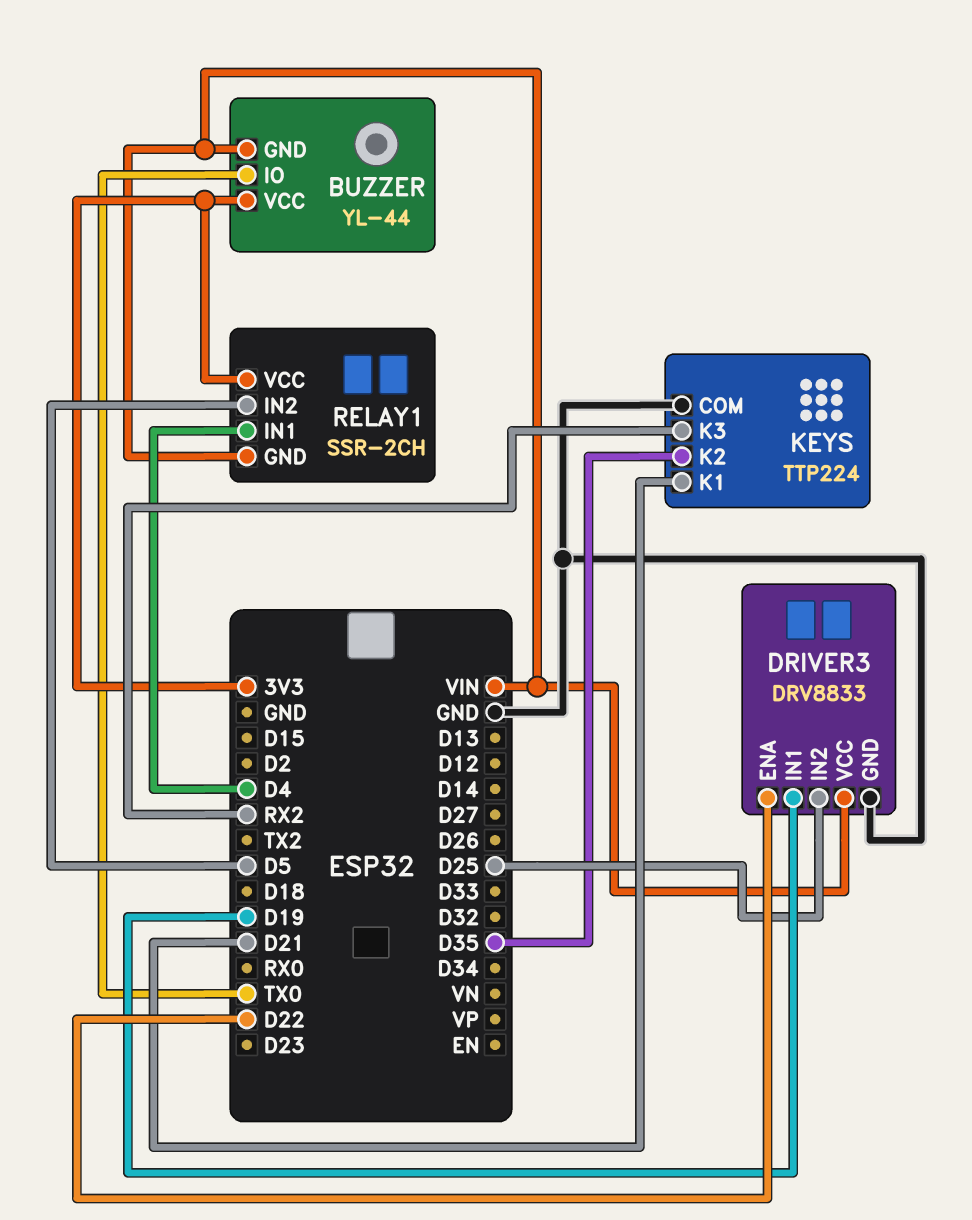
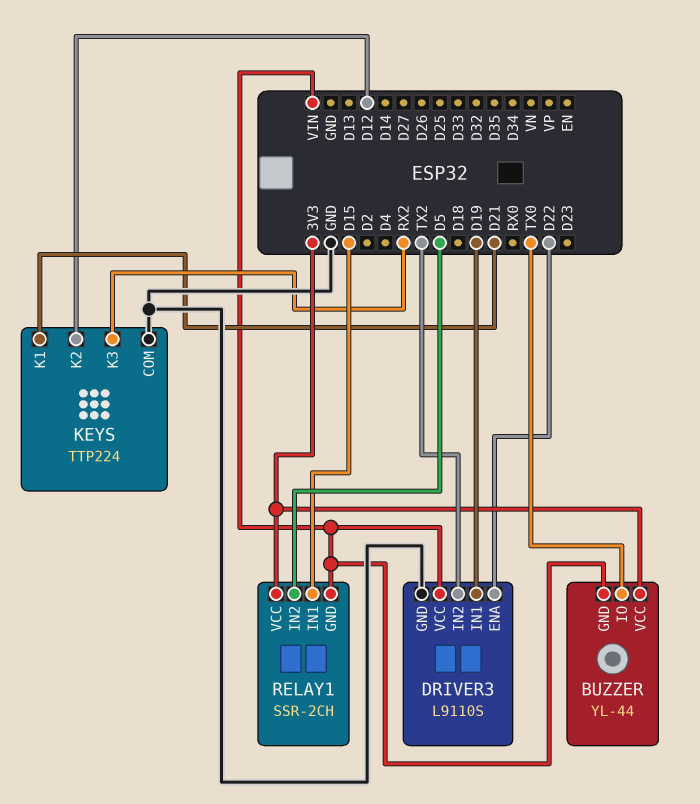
DRIVER3: DRV8833 -> L9110S
DRIVER3 pin IN2: D25 -> TX2
KEYS pin K2: D35 -> D12
RELAY1 pin IN1: D4 -> D15

